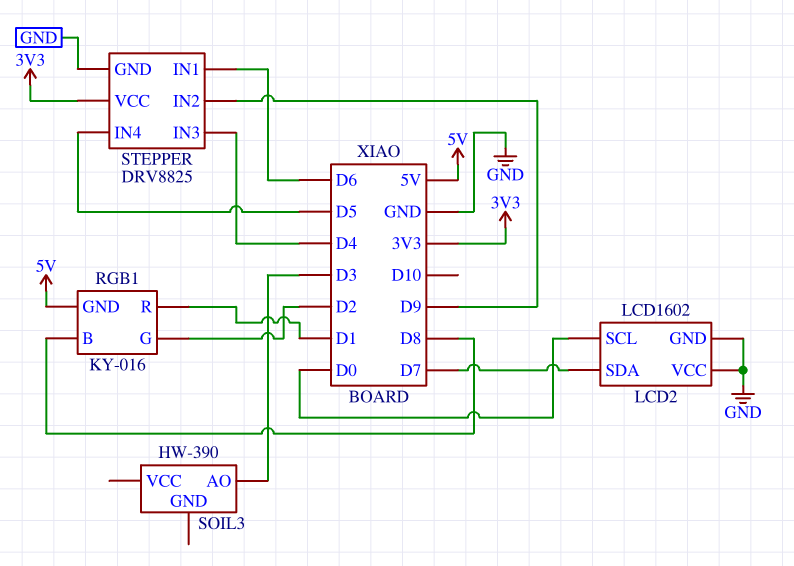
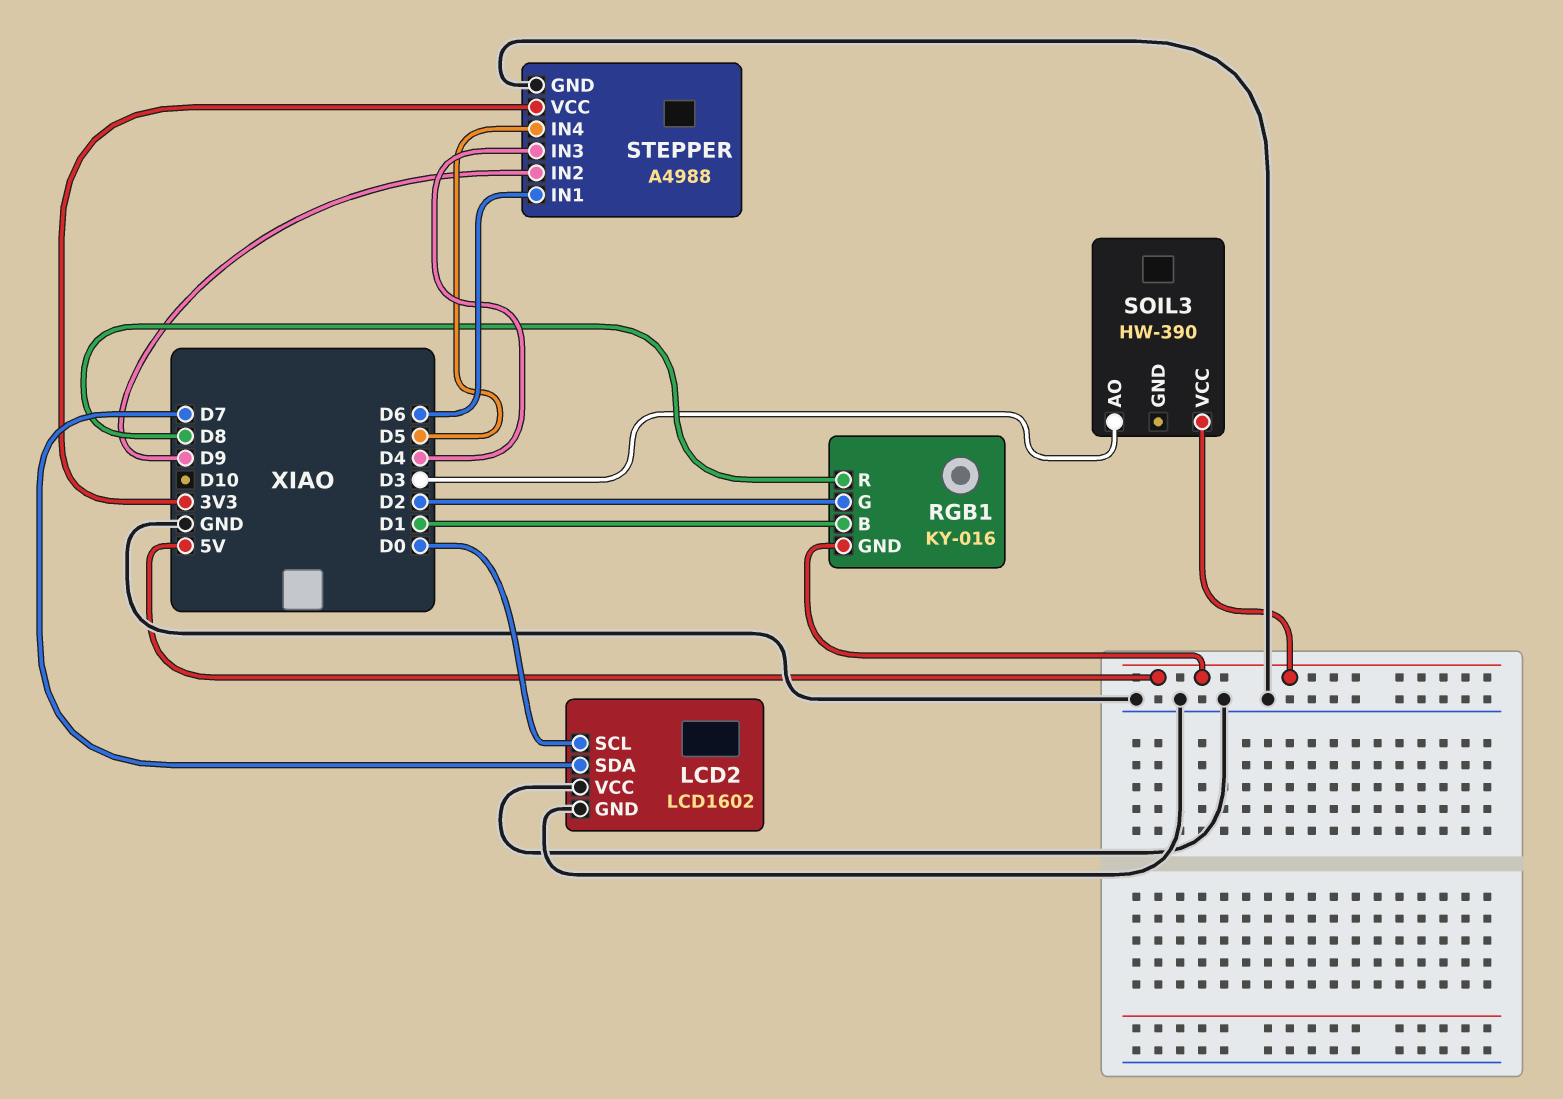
RGB1 pin B: D8 -> D1
RGB1 pin R: D1 -> D8
SOIL3 pin VCC: none -> 5V
STEPPER: DRV8825 -> A4988

